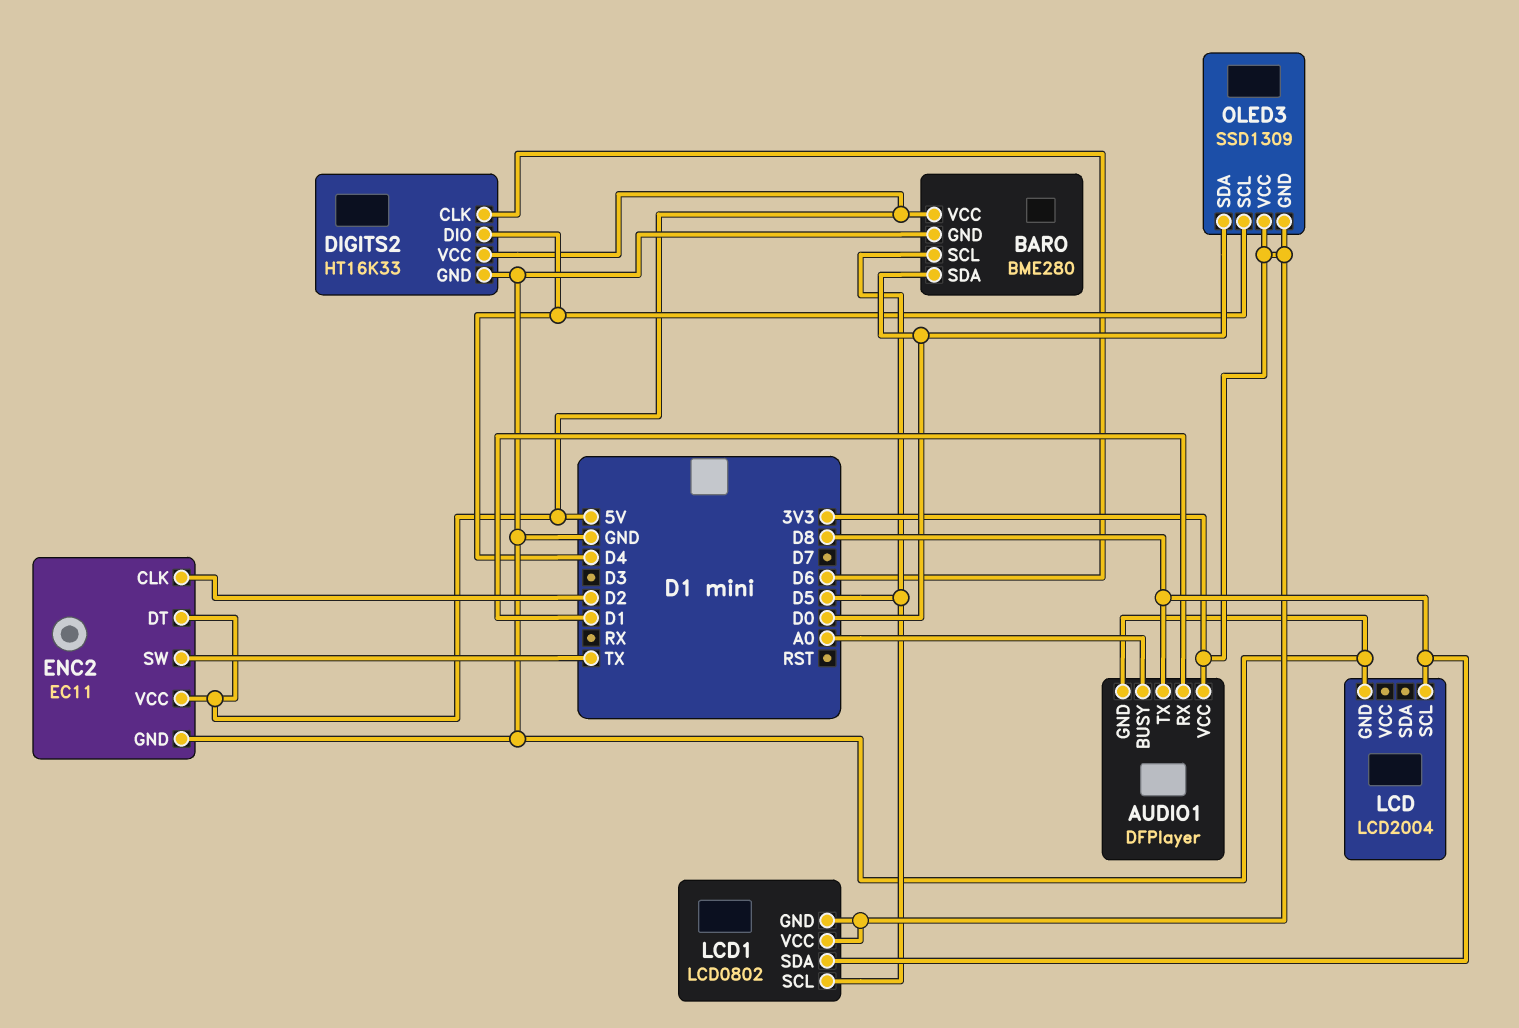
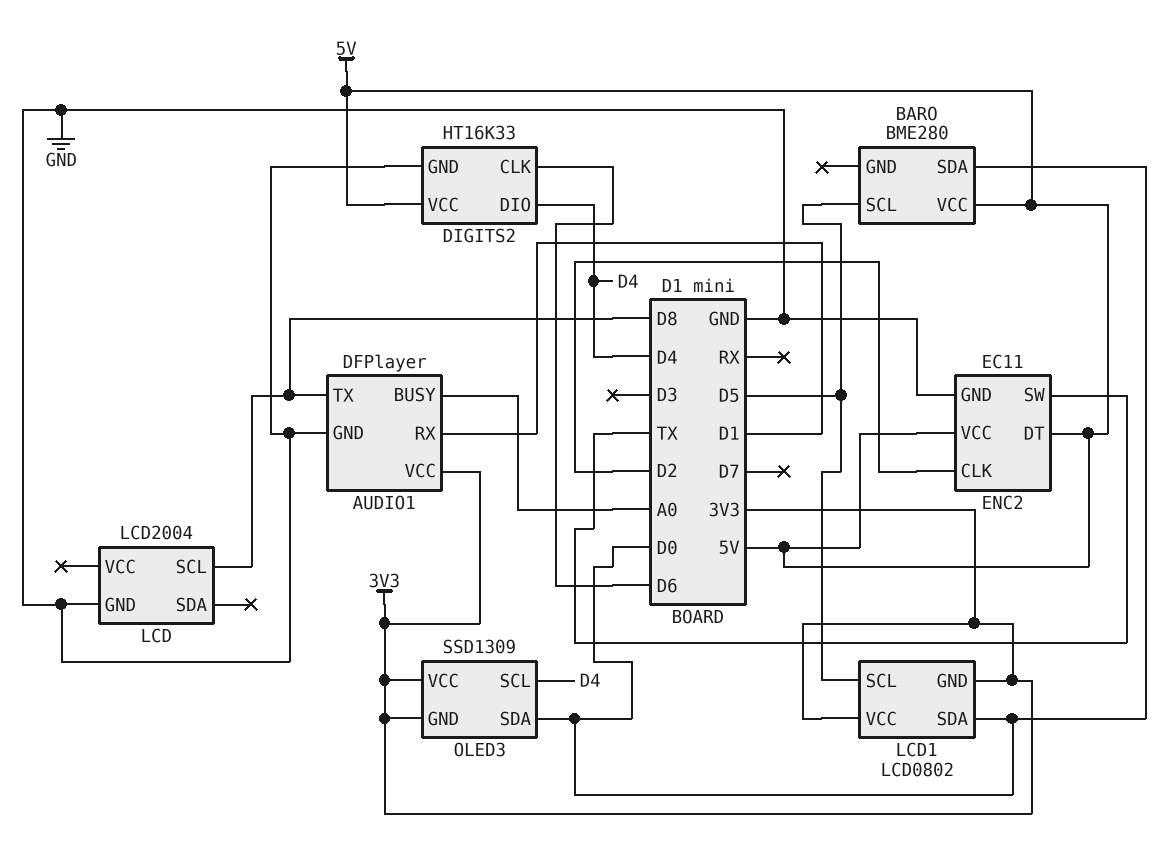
BARO pin GND: GND -> none
LCD1 pin SDA: D8 -> D0

